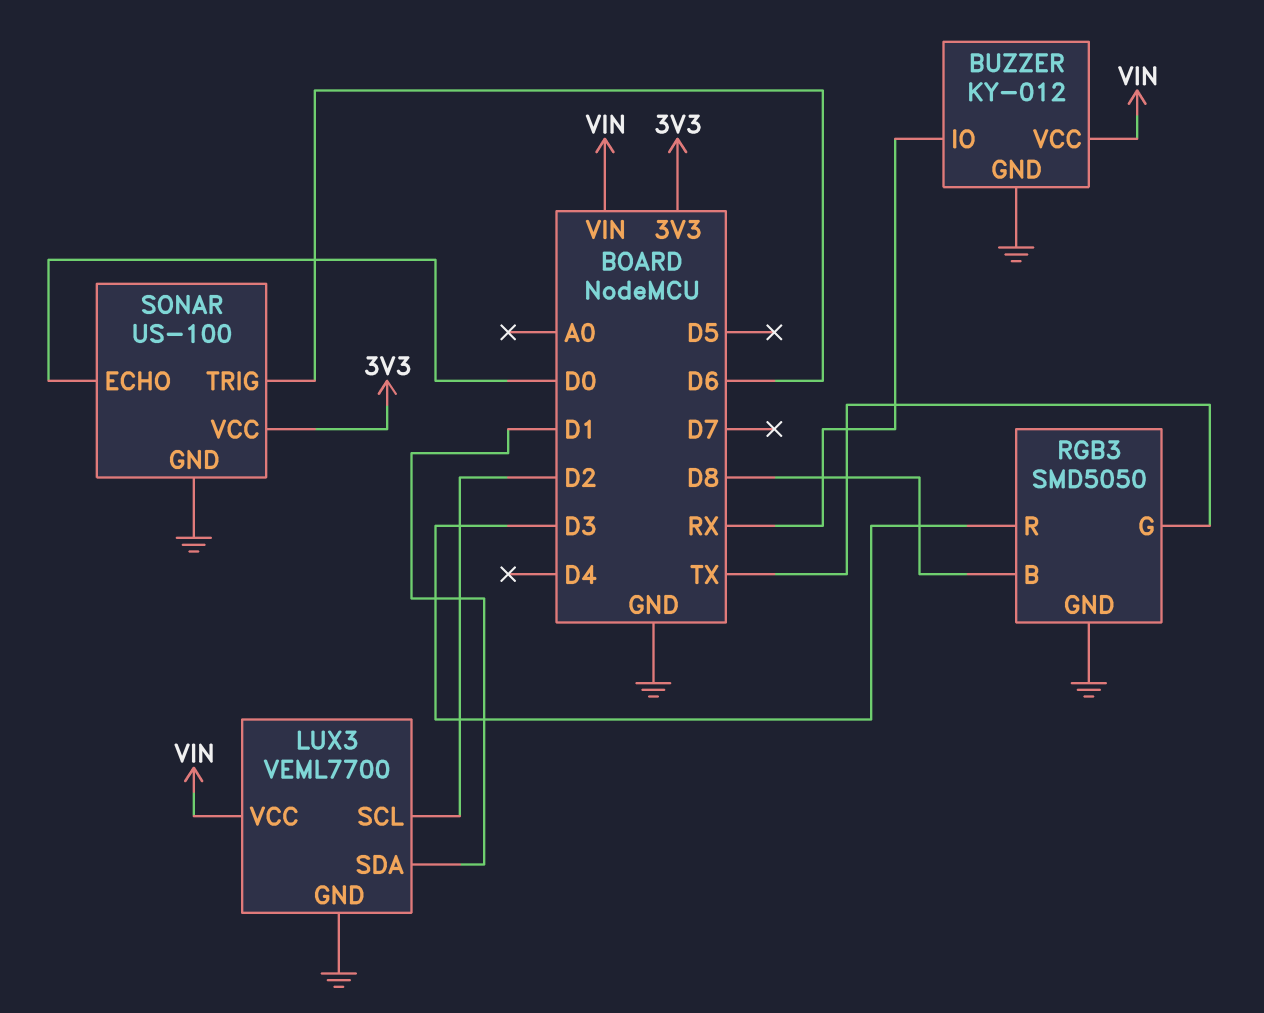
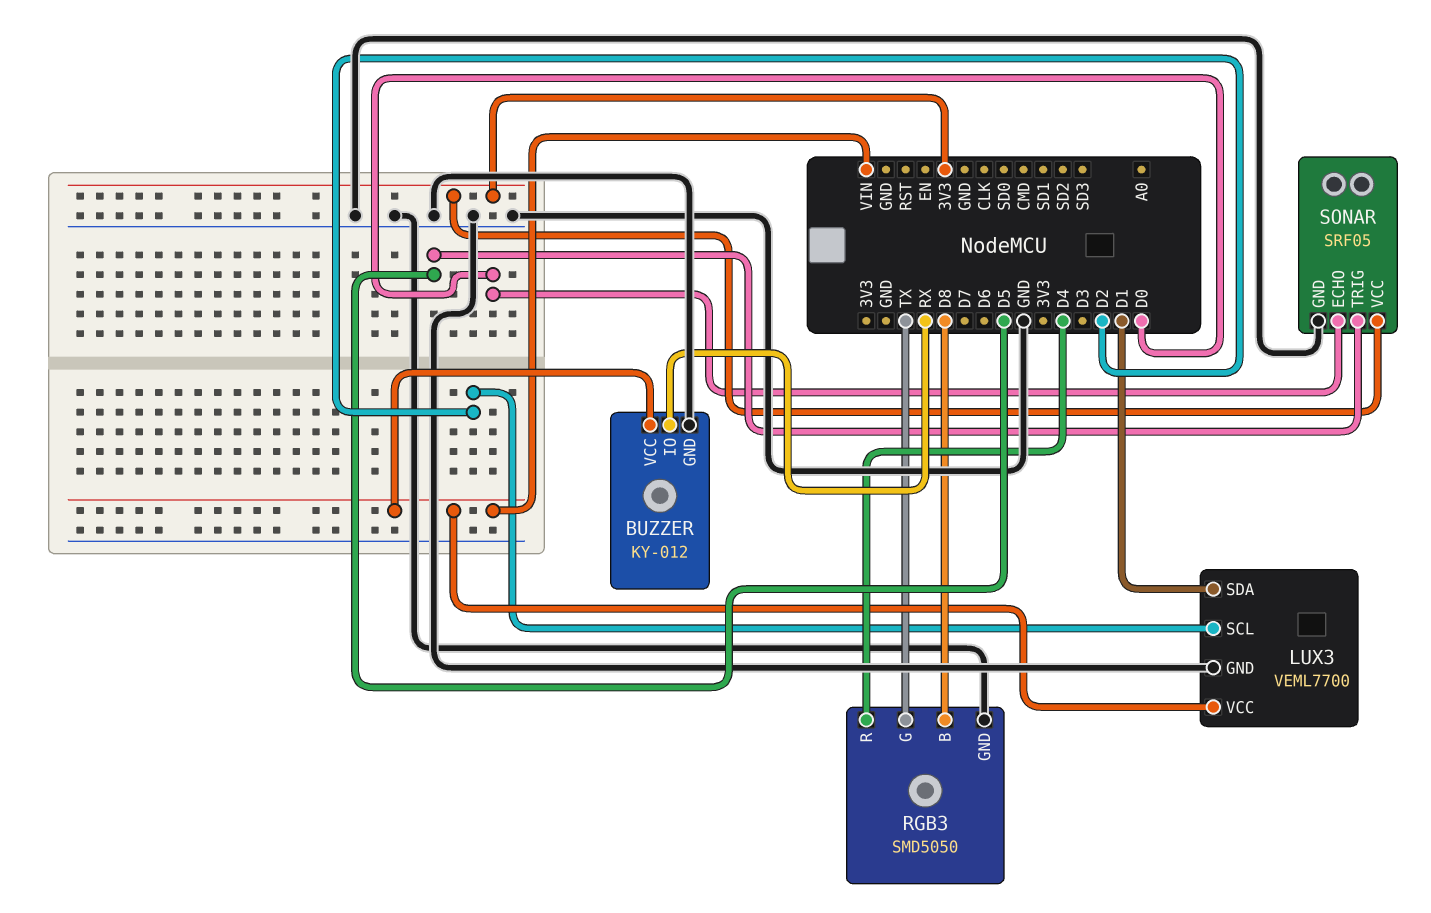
RGB3 pin R: D3 -> D4
SONAR: US-100 -> SRF05
SONAR pin TRIG: D6 -> D5

